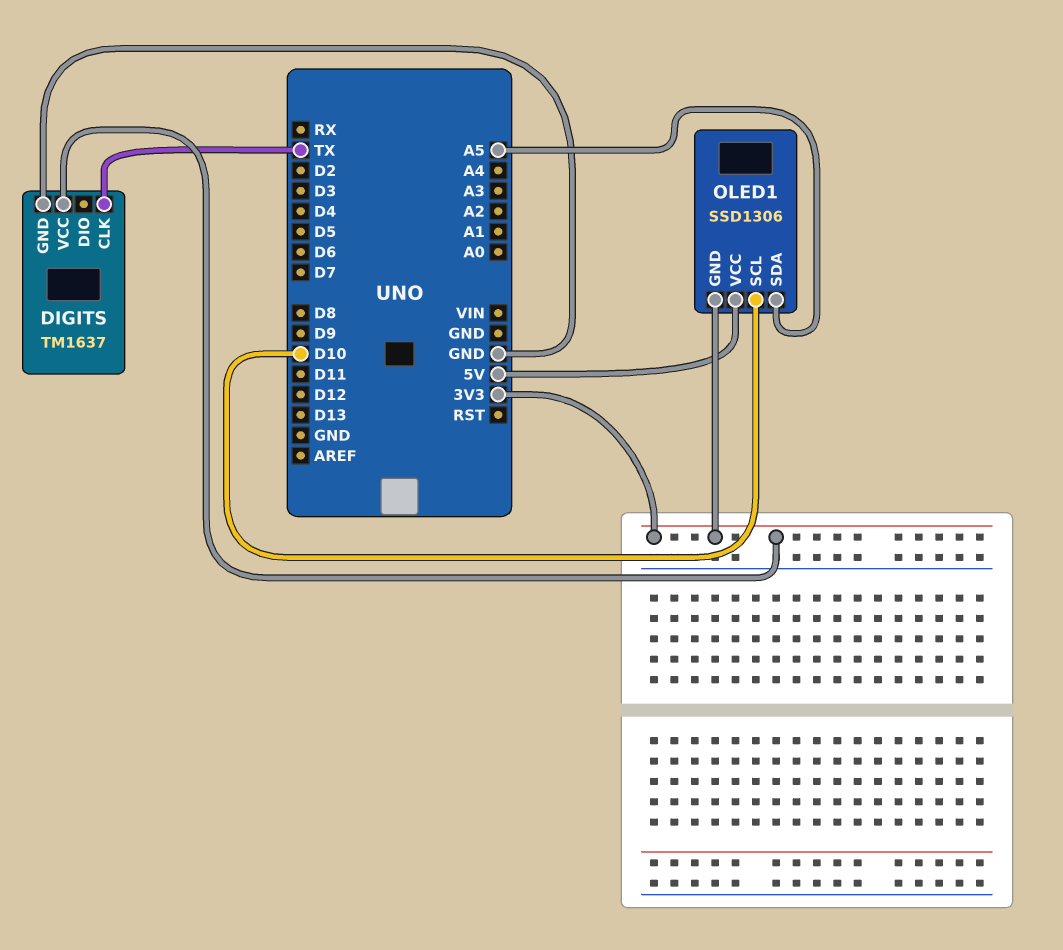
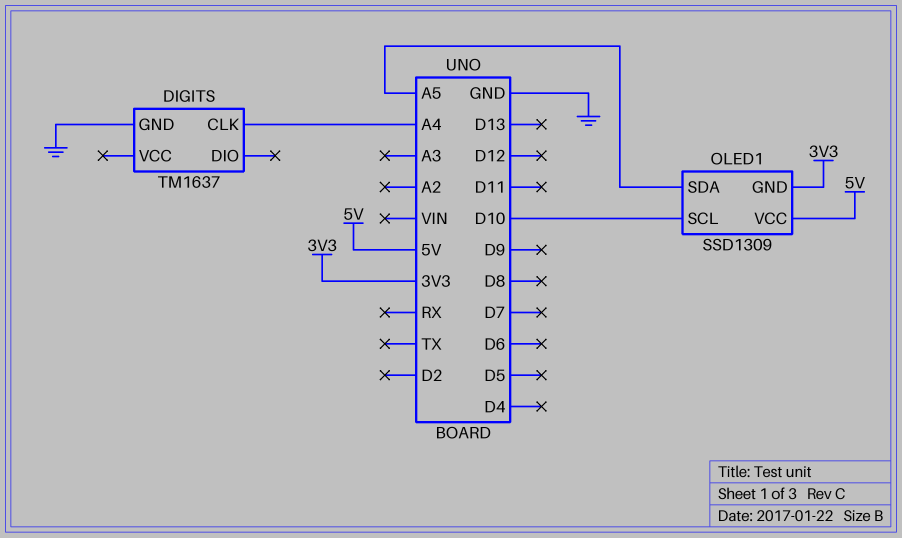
DIGITS pin CLK: TX -> A4
DIGITS pin VCC: 3V3 -> none
OLED1: SSD1306 -> SSD1309

